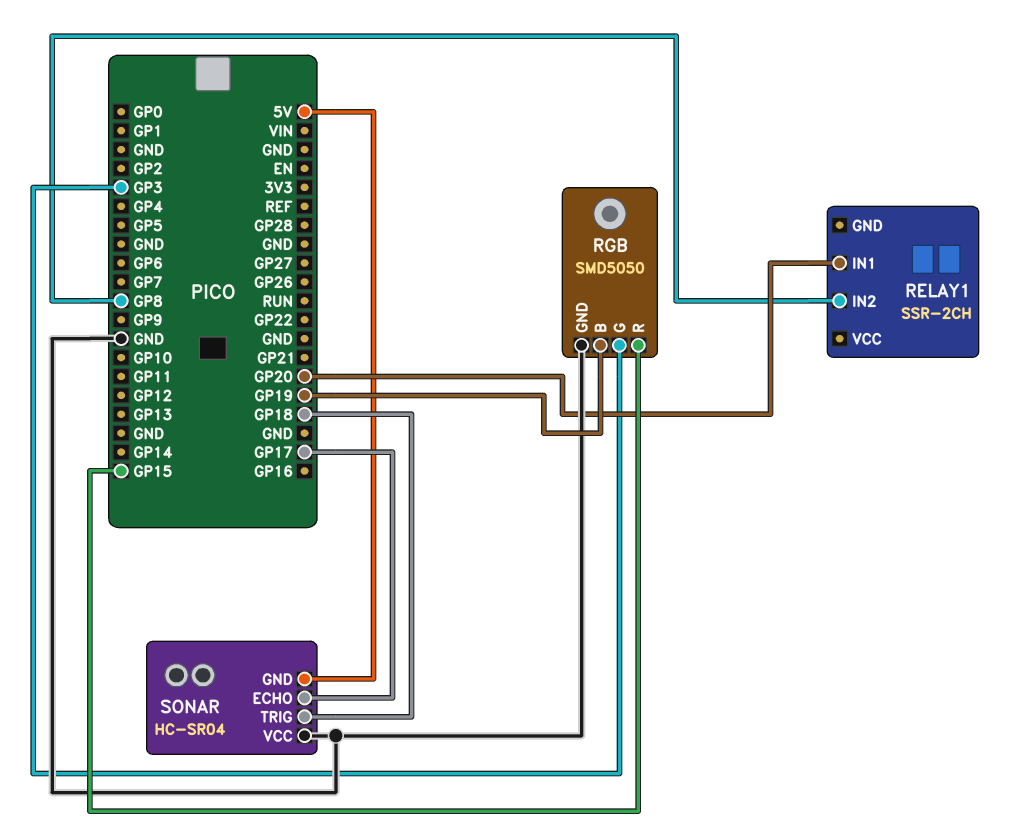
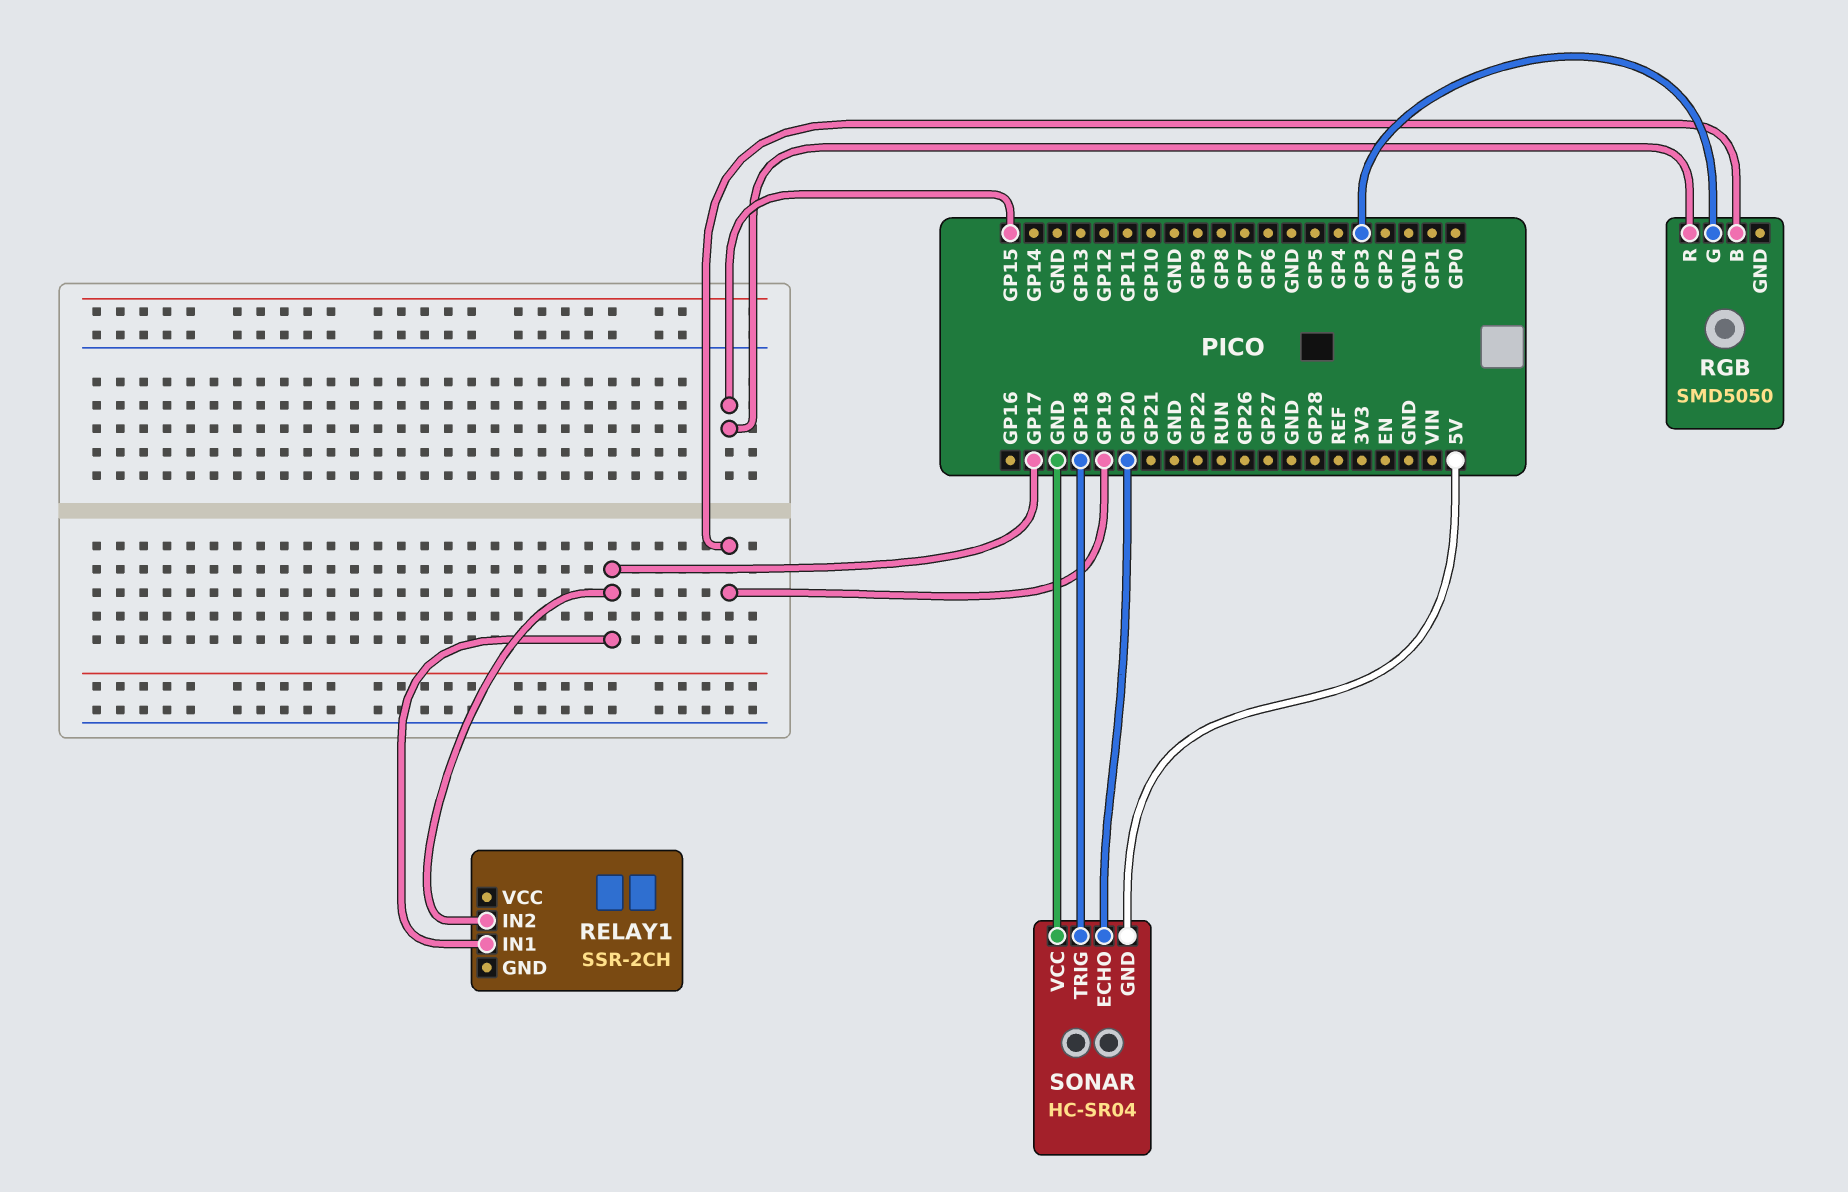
RELAY1 pin IN1: GP20 -> GP17
RELAY1 pin IN2: GP8 -> GP17
RGB pin GND: GND -> none
SONAR pin ECHO: GP17 -> GP20

